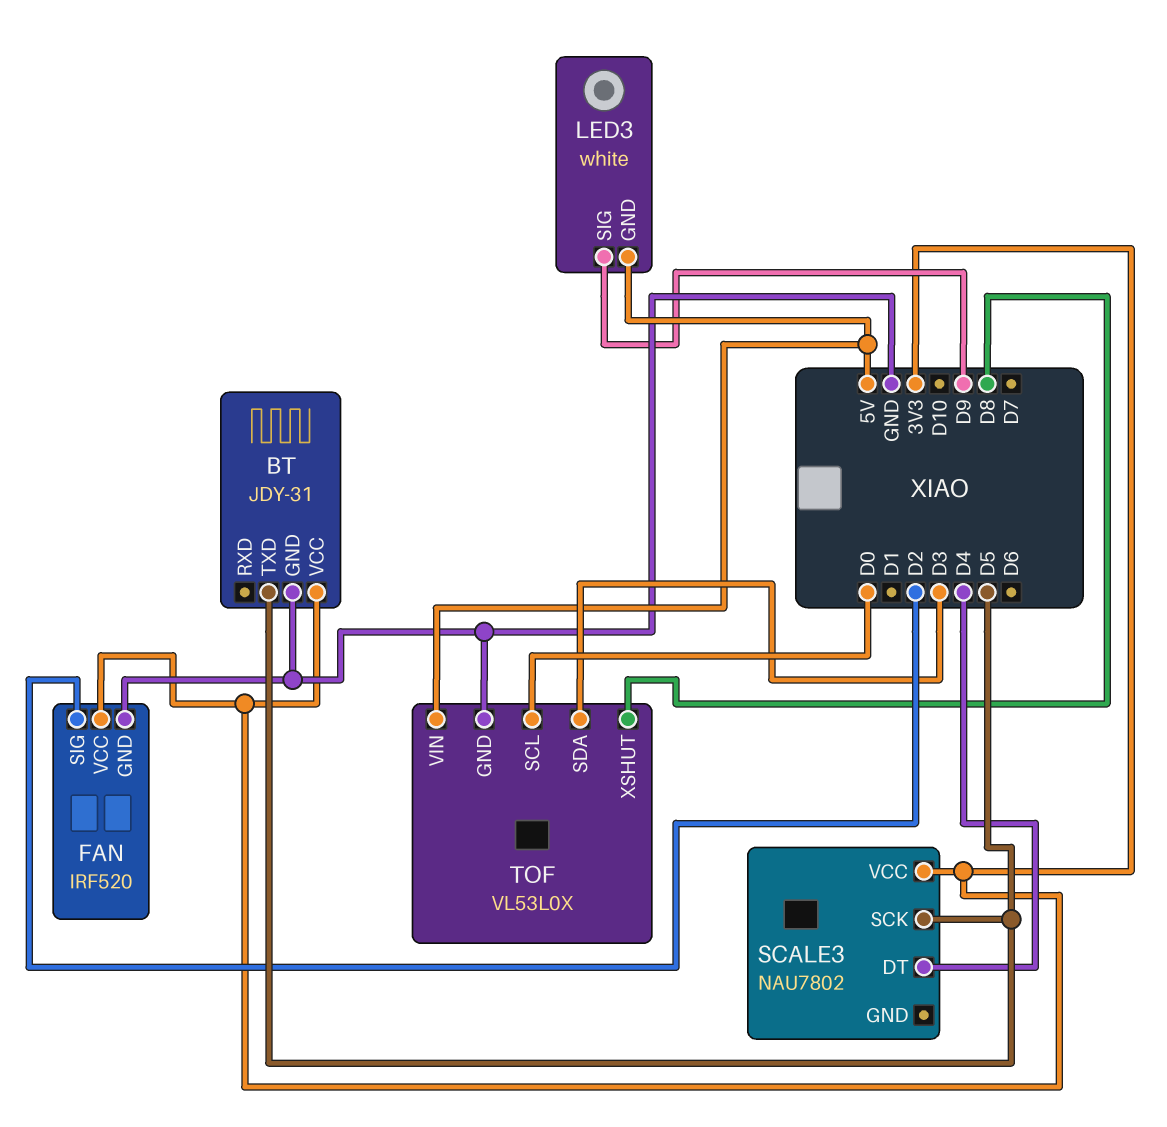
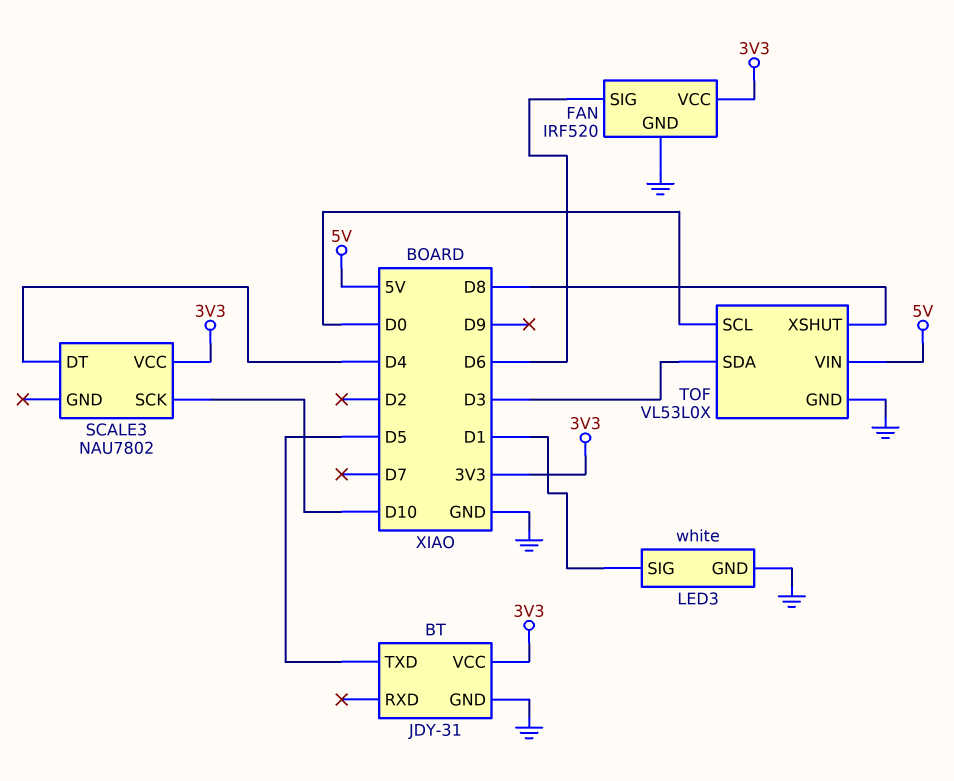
FAN pin SIG: D2 -> D6
LED3 pin GND: 5V -> GND
LED3 pin SIG: D9 -> D1
SCALE3 pin SCK: D5 -> D10

